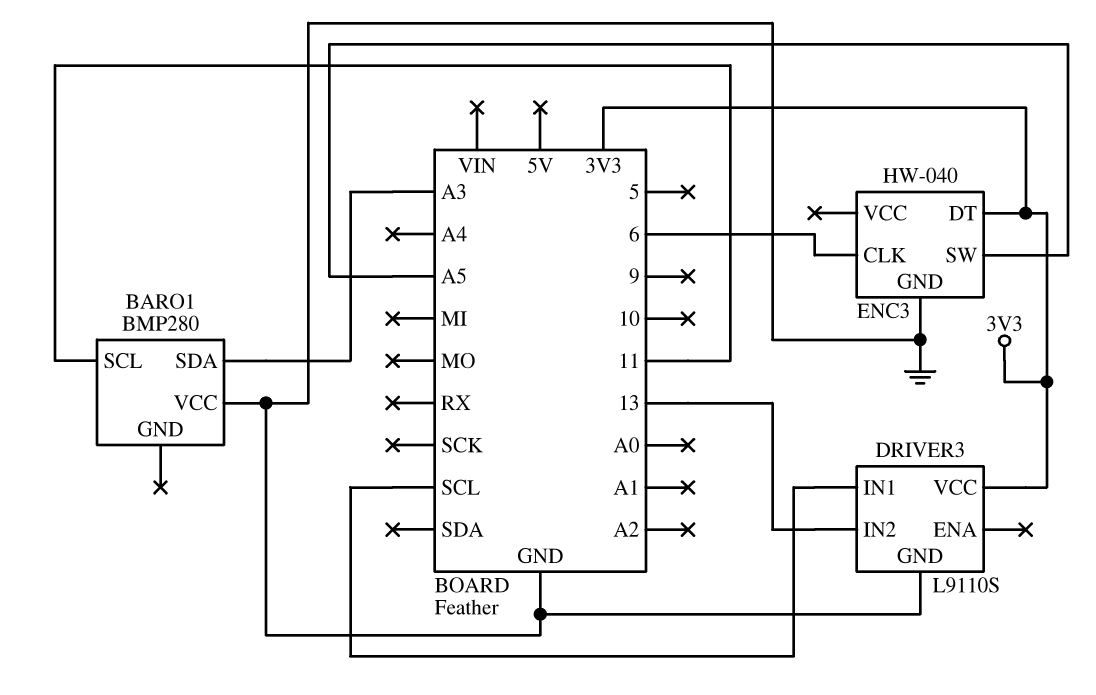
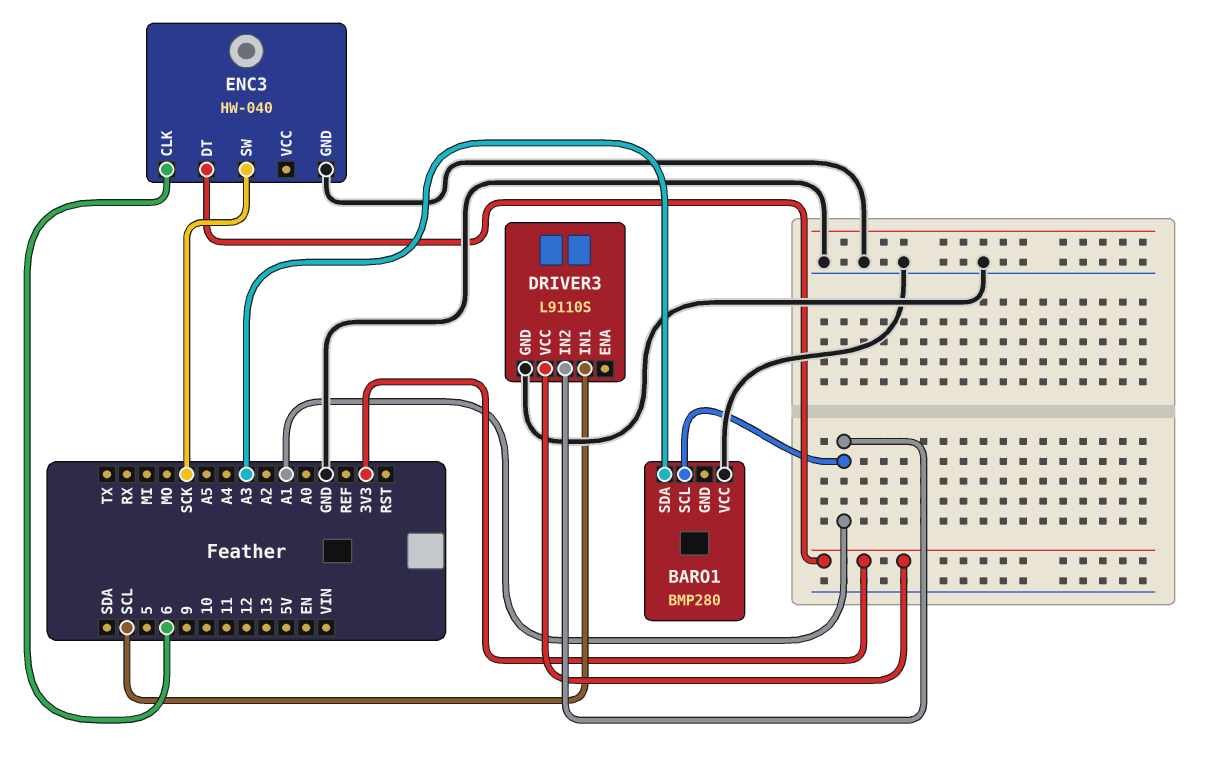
BARO1 pin SCL: 11 -> A1
DRIVER3 pin IN2: 13 -> A1
ENC3 pin SW: A5 -> SCK

